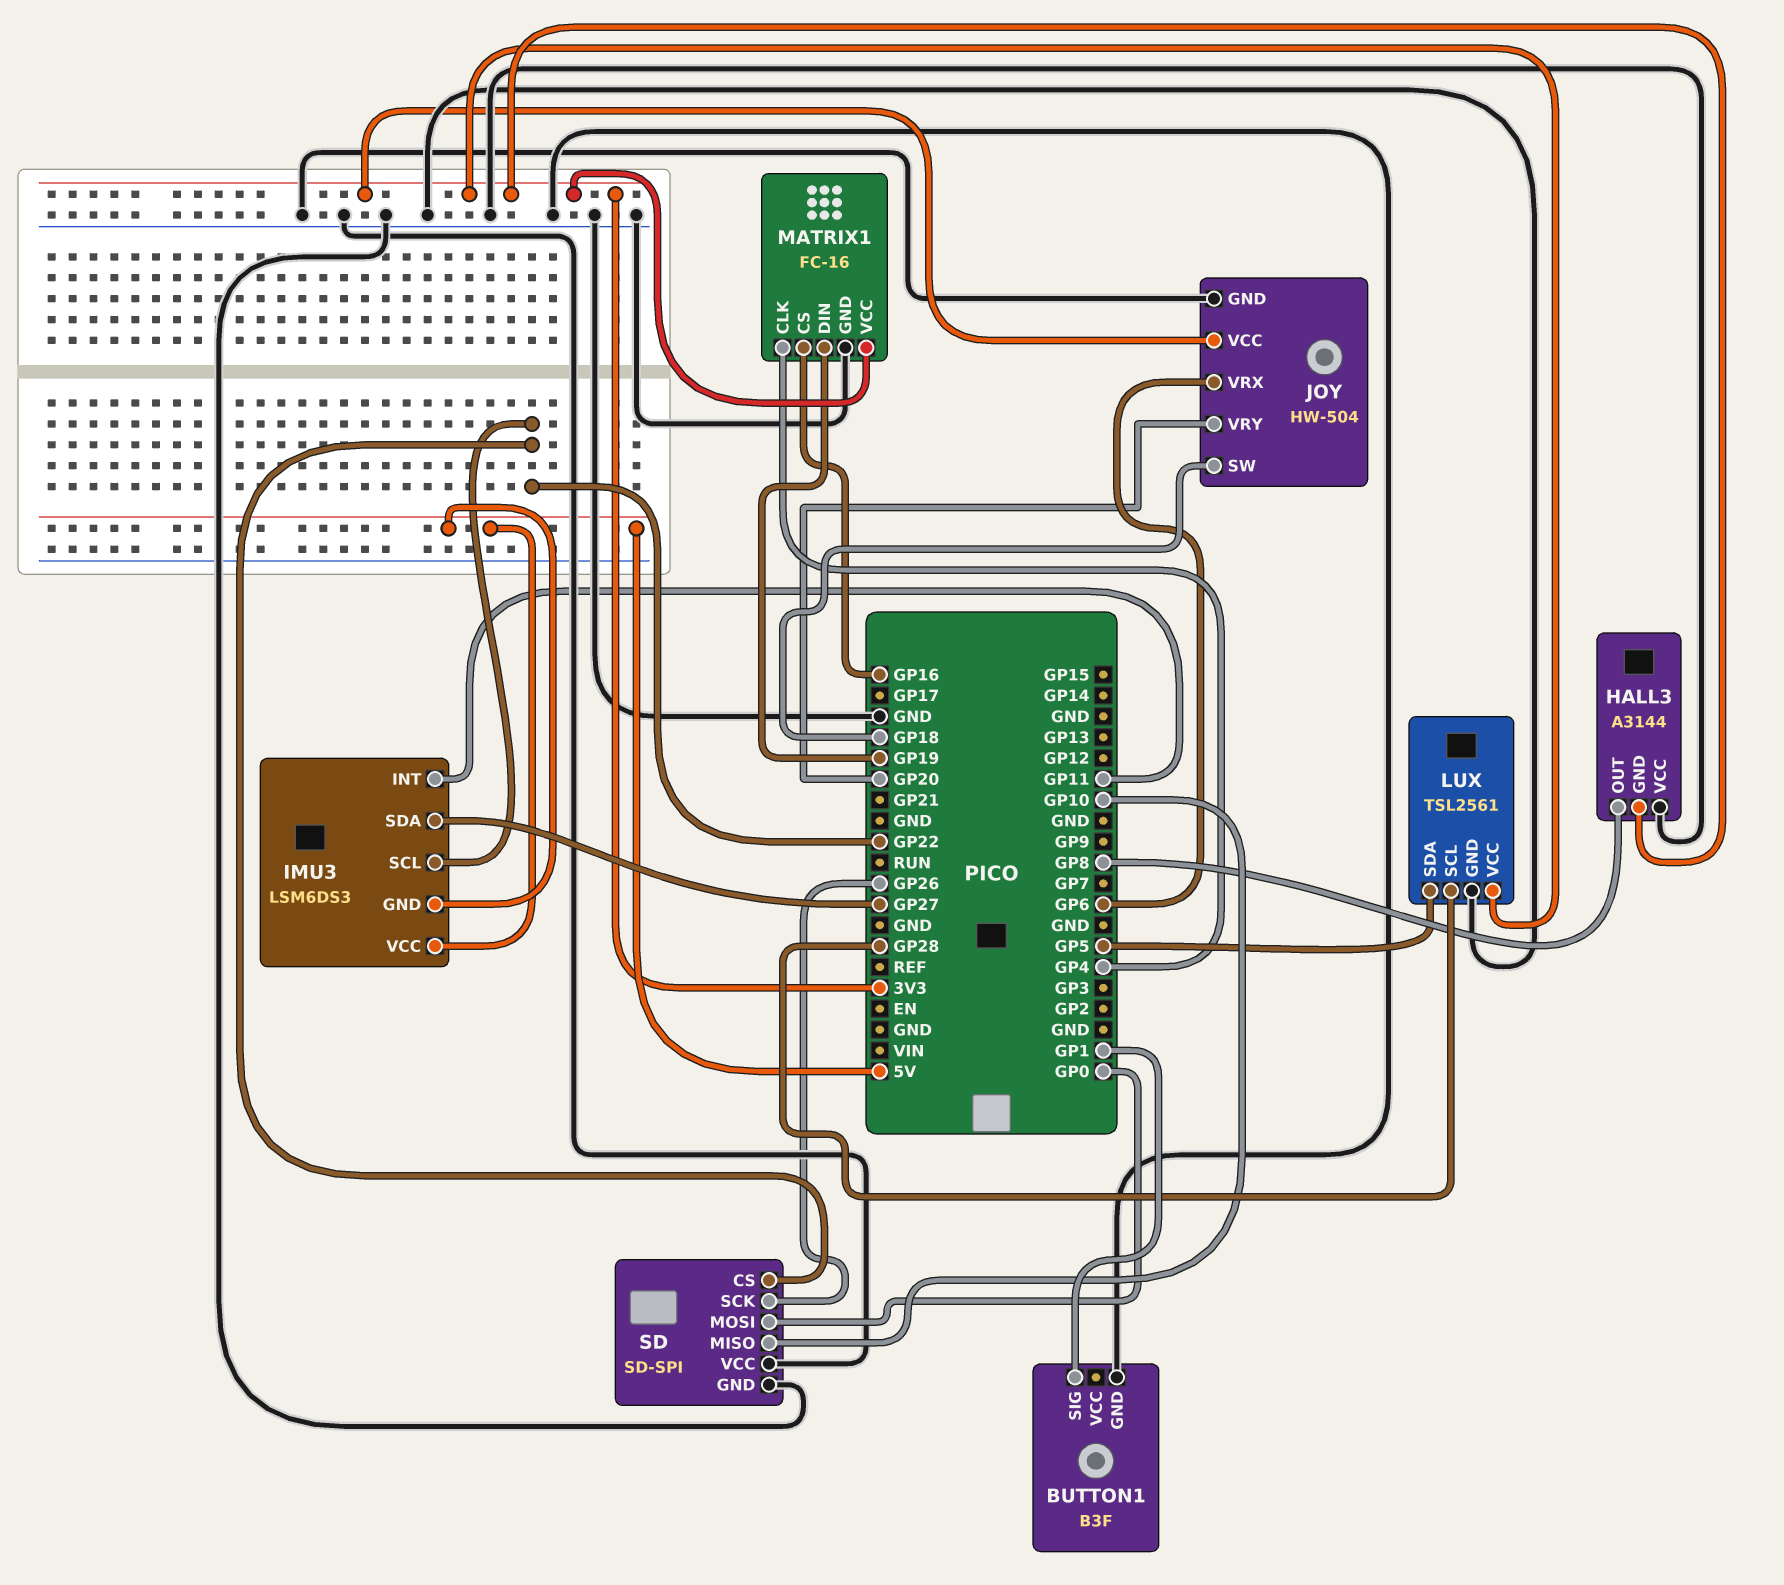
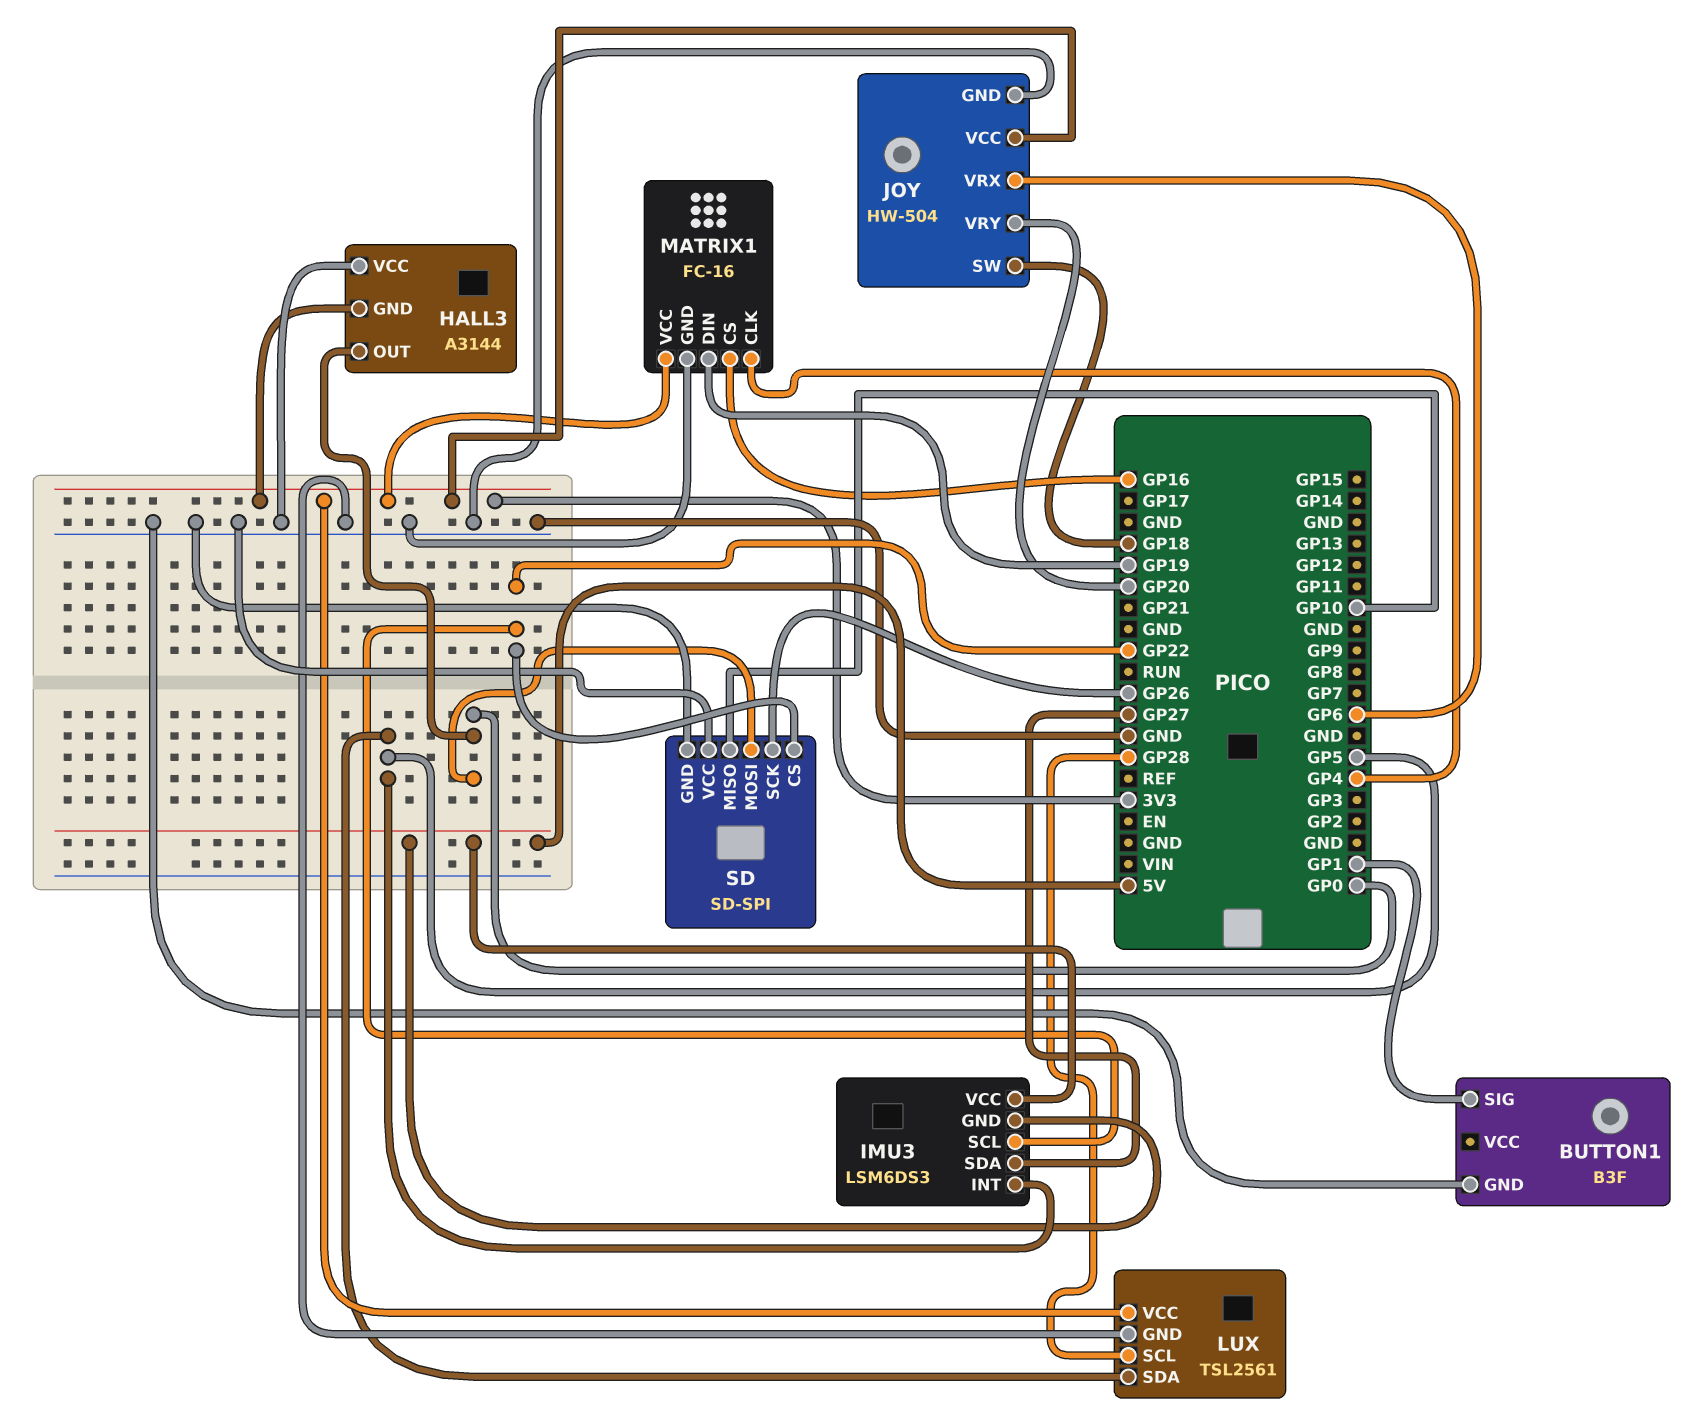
HALL3 pin OUT: GP8 -> GP0
IMU3 pin INT: GP11 -> GP5

